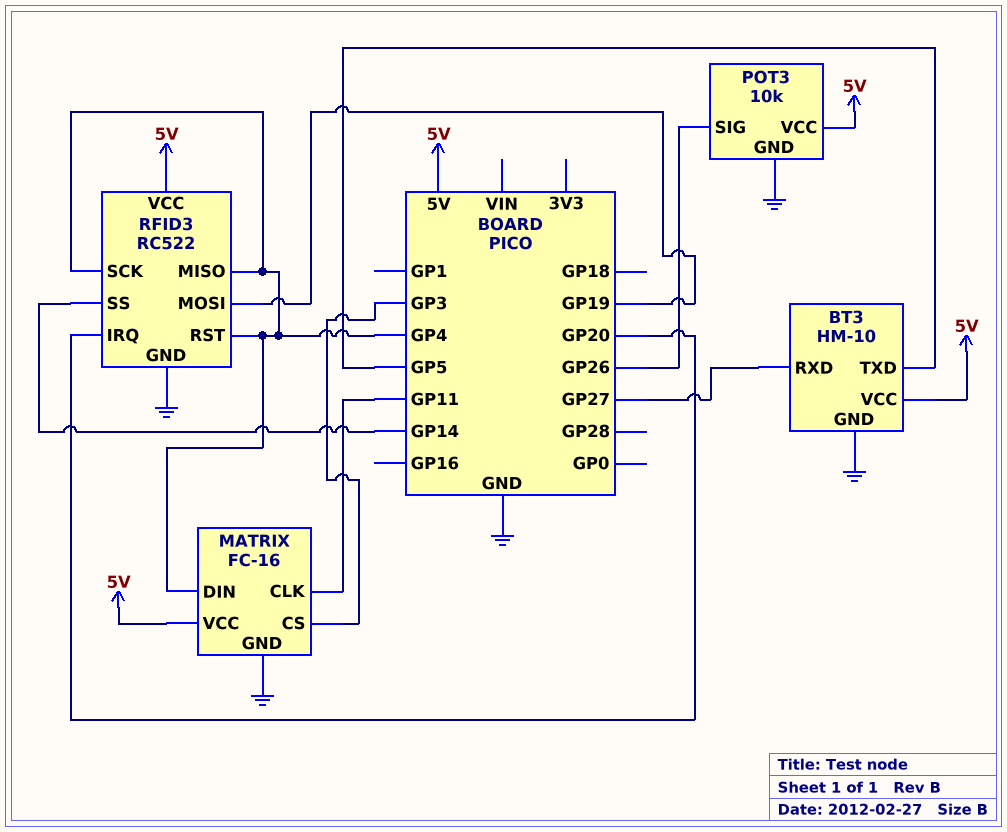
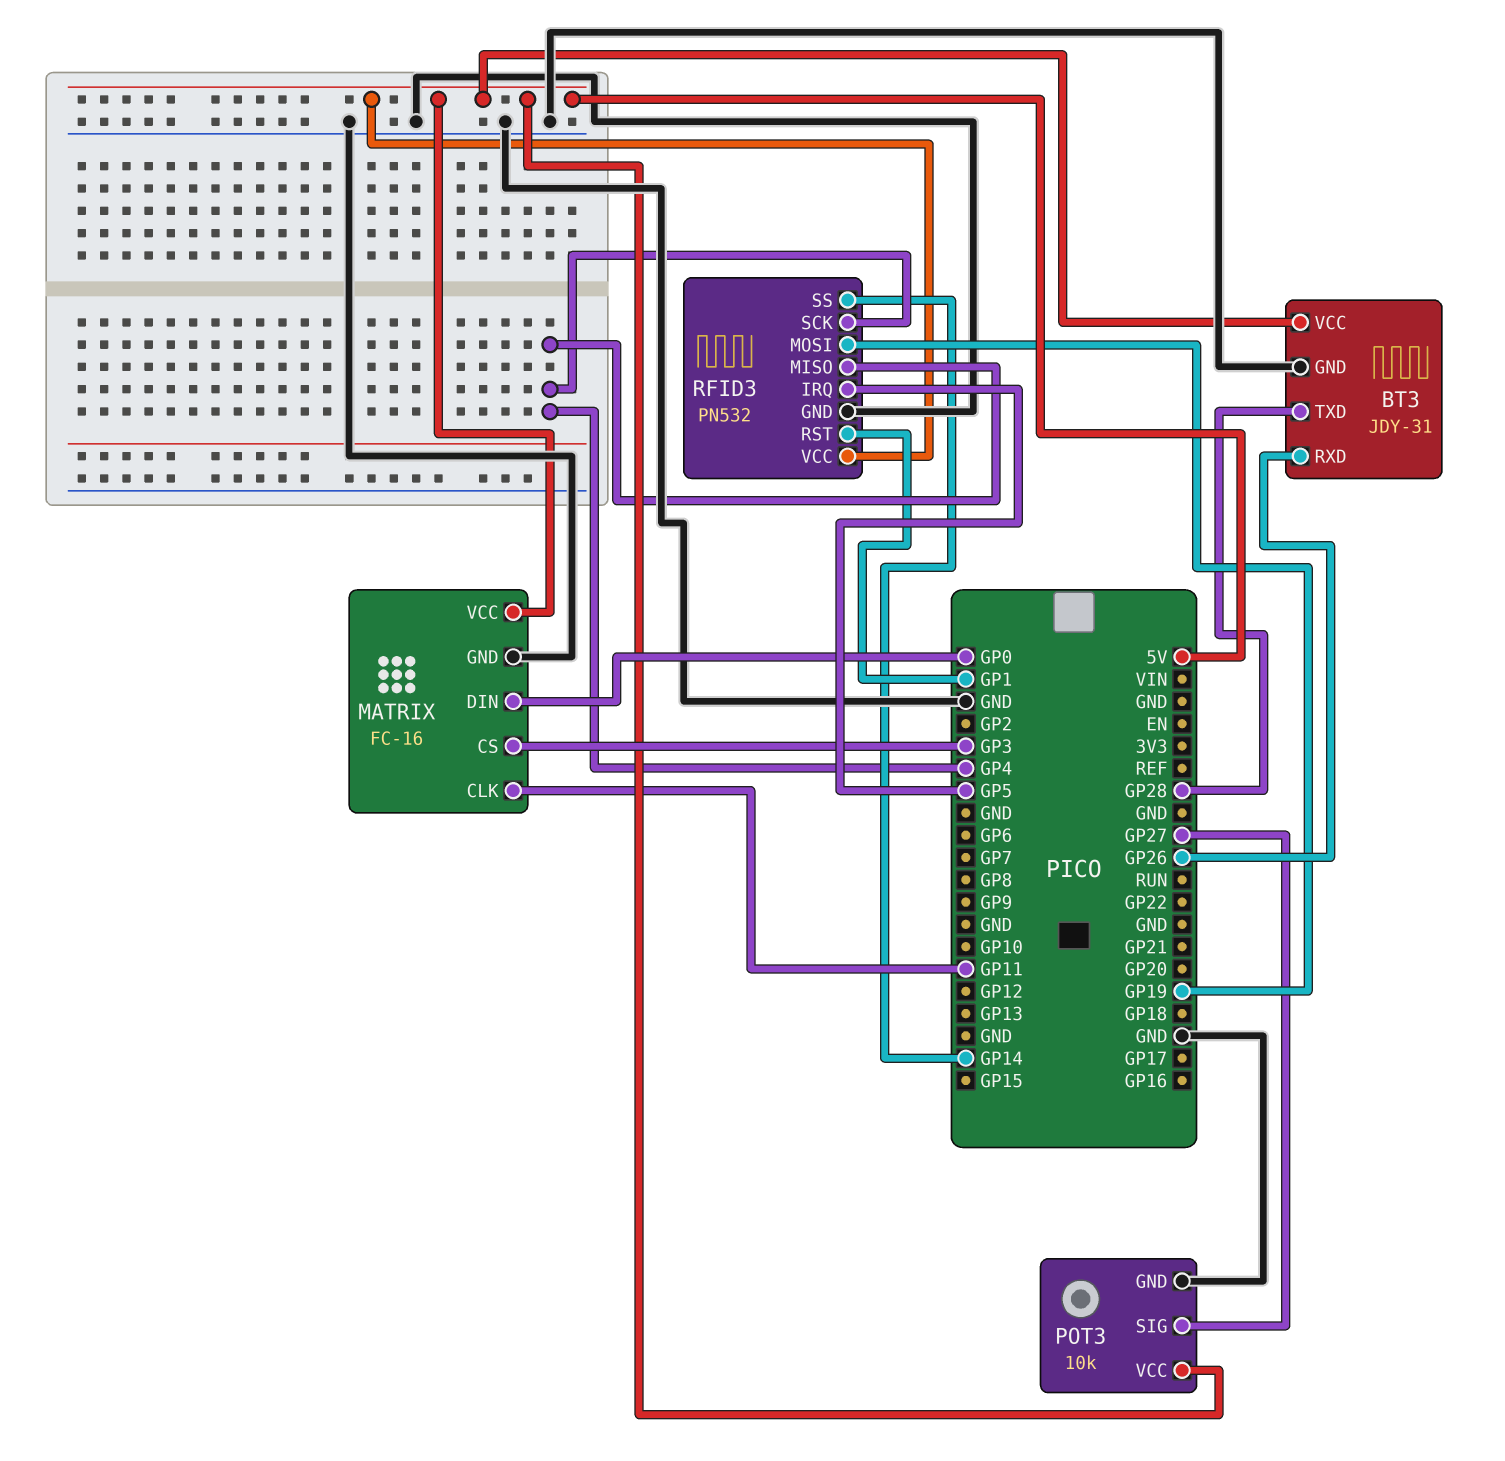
BT3: HM-10 -> JDY-31
BT3 pin RXD: GP27 -> GP26
BT3 pin TXD: GP5 -> GP28
MATRIX pin DIN: GP4 -> GP0
POT3 pin SIG: GP26 -> GP27
RFID3: RC522 -> PN532
RFID3 pin IRQ: GP20 -> GP5
RFID3 pin RST: GP4 -> GP1

